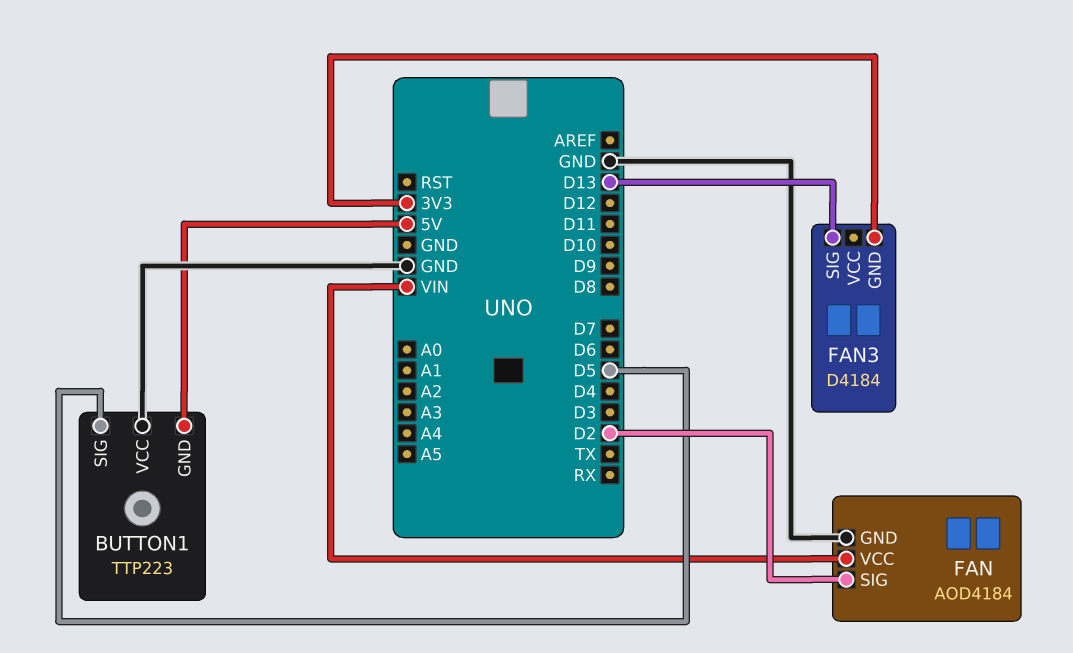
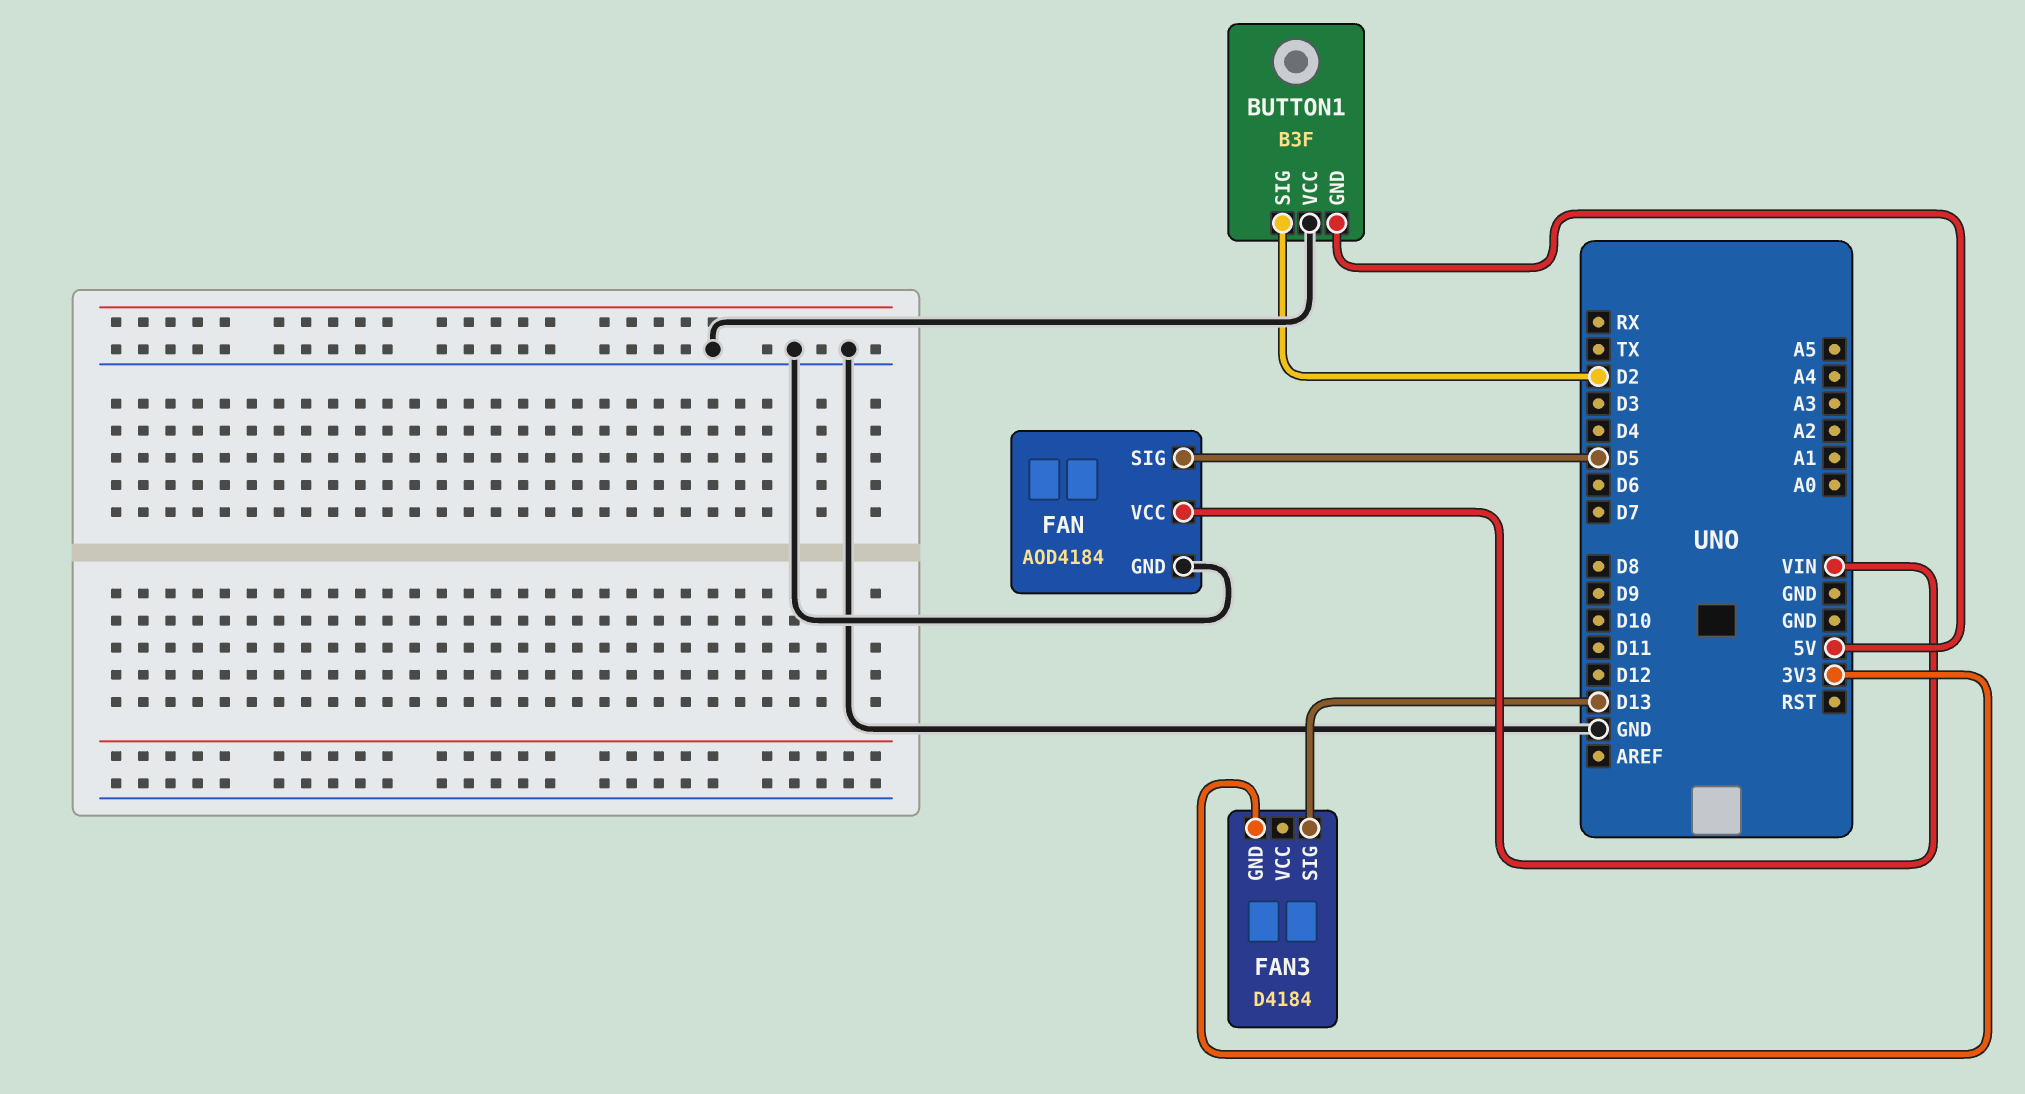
BUTTON1: TTP223 -> B3F
BUTTON1 pin SIG: D5 -> D2
FAN pin SIG: D2 -> D5

